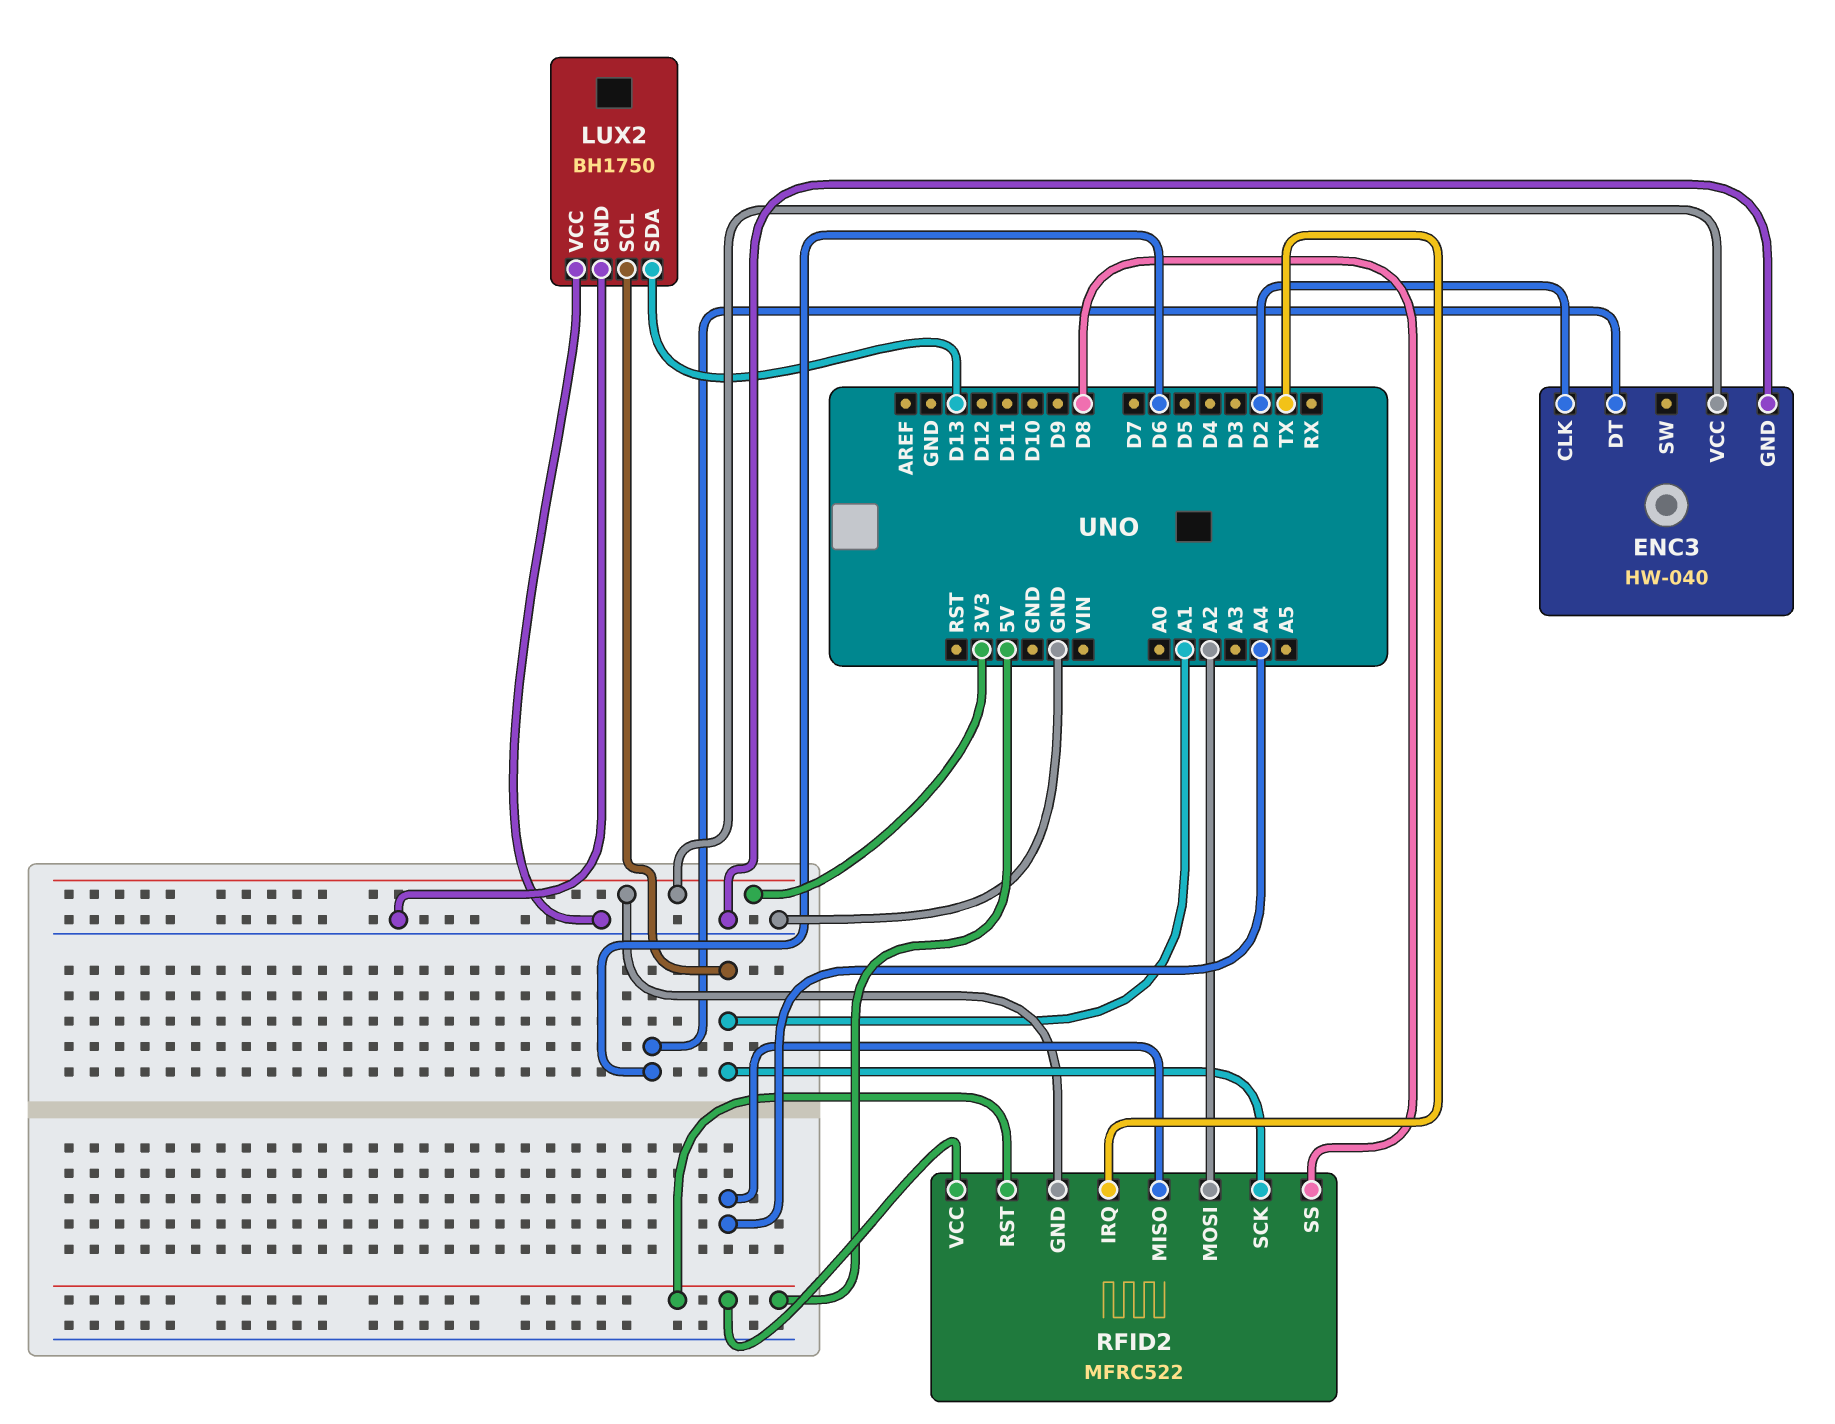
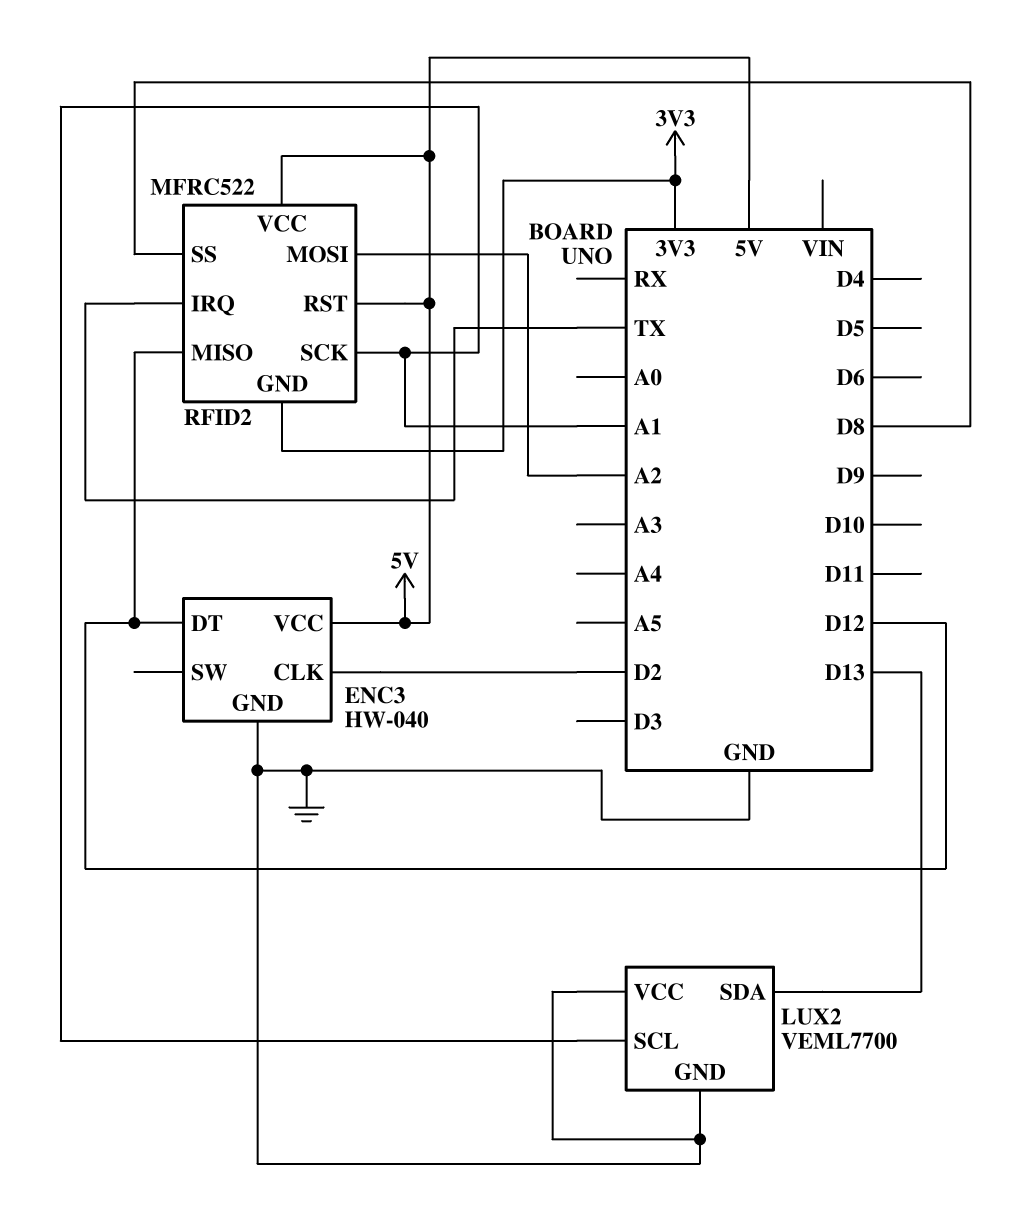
ENC3 pin DT: D6 -> D12
ENC3 pin VCC: 3V3 -> 5V
LUX2: BH1750 -> VEML7700
RFID2 pin MISO: A4 -> D12

